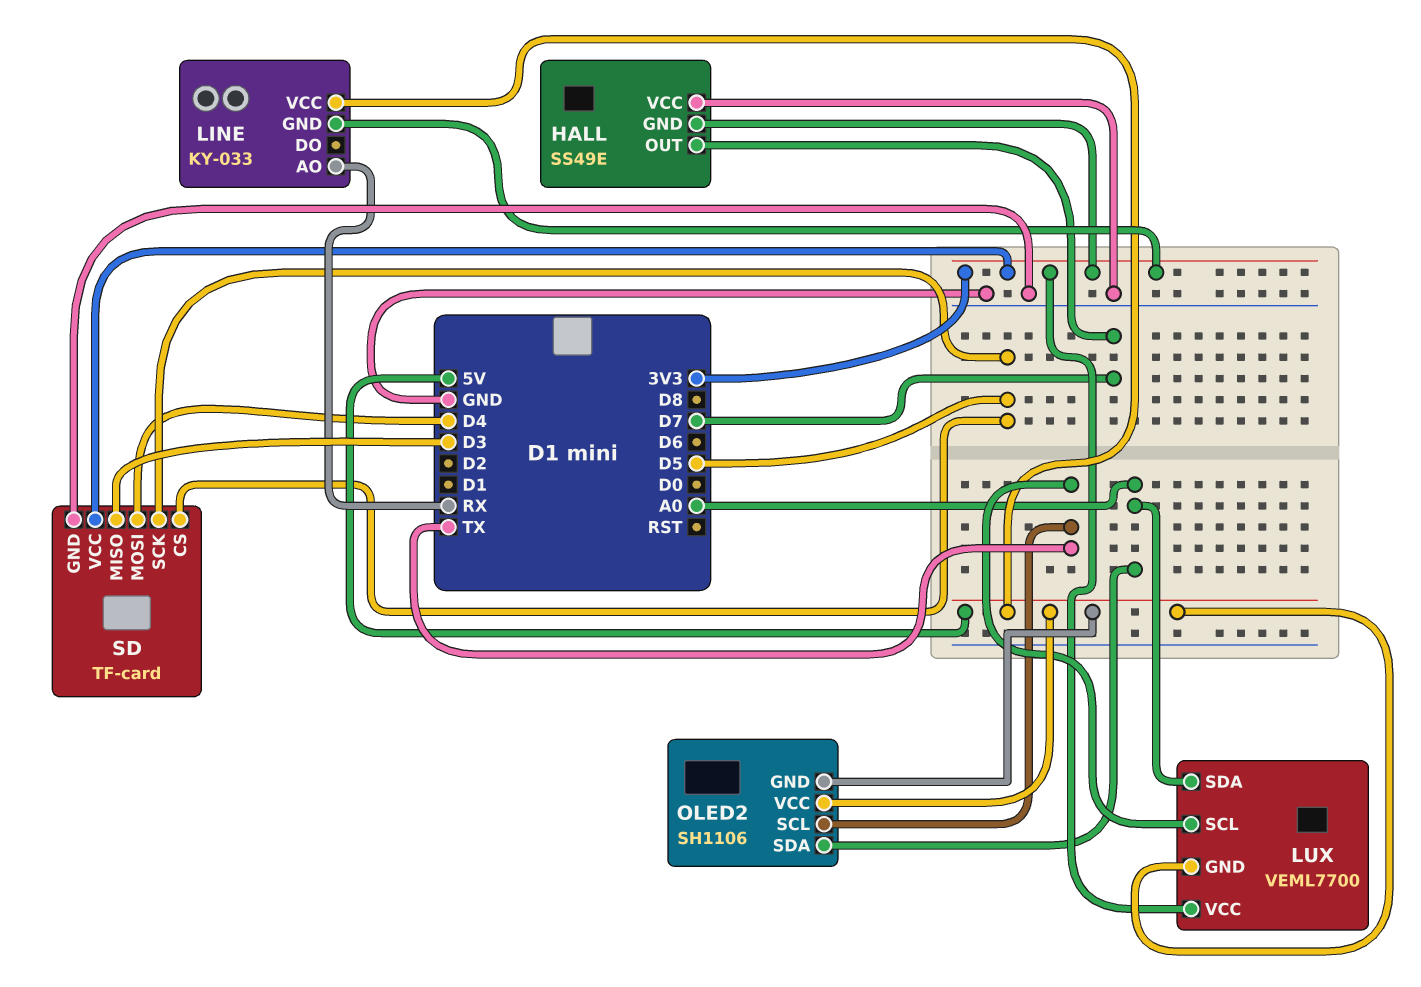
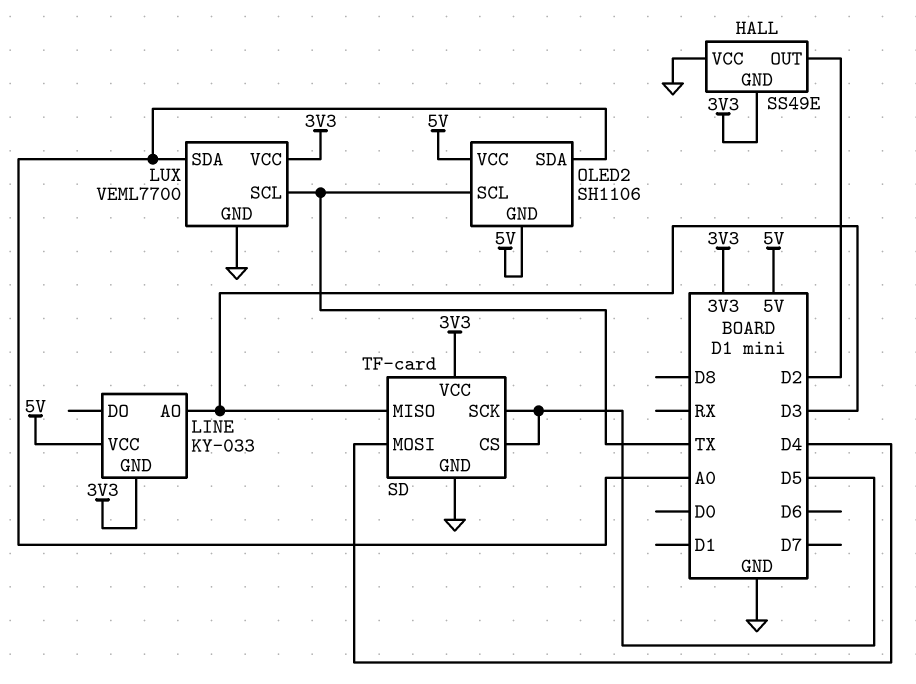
HALL pin OUT: D7 -> D2
LINE pin AO: RX -> D3
LUX pin GND: 5V -> GND

